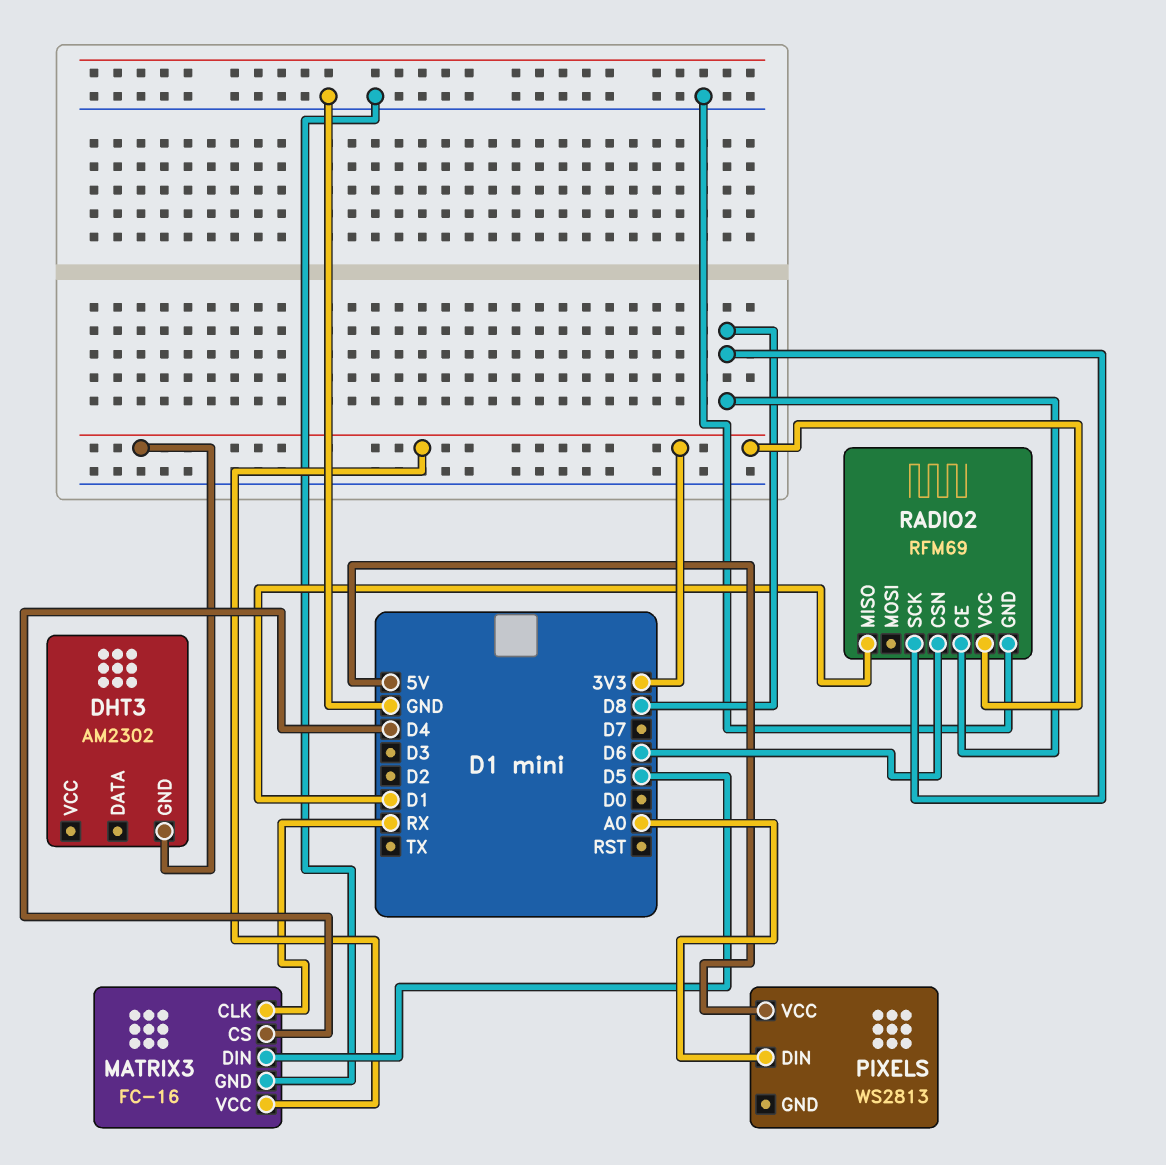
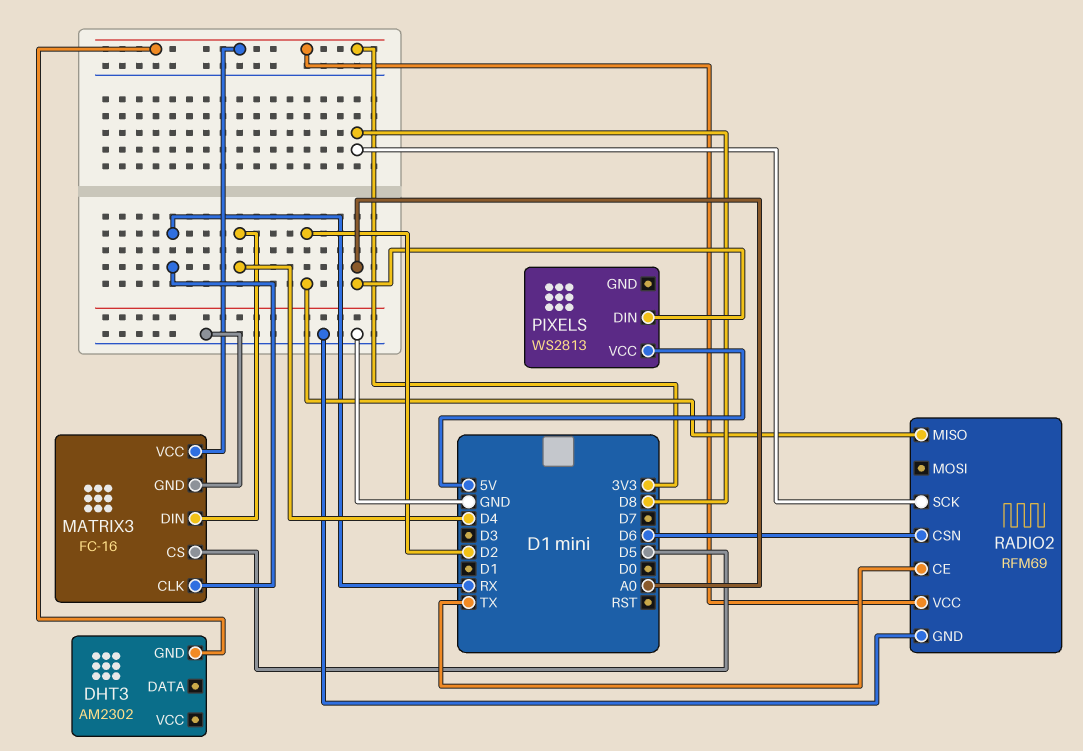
MATRIX3 pin CS: D4 -> D5
MATRIX3 pin DIN: D5 -> D4
RADIO2 pin CE: D8 -> TX
RADIO2 pin MISO: D1 -> D2

